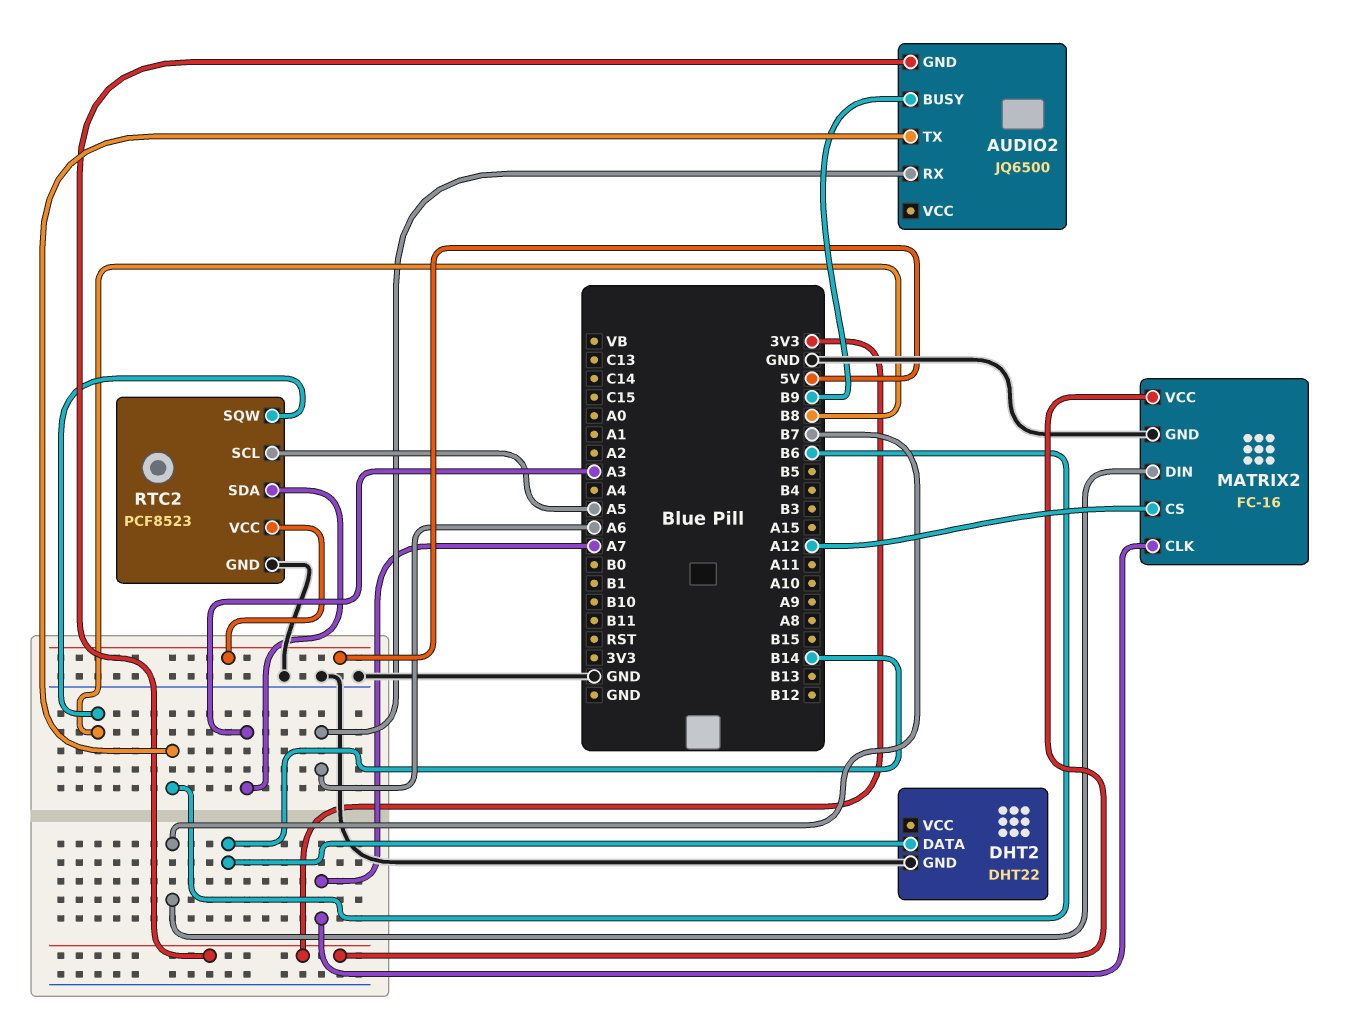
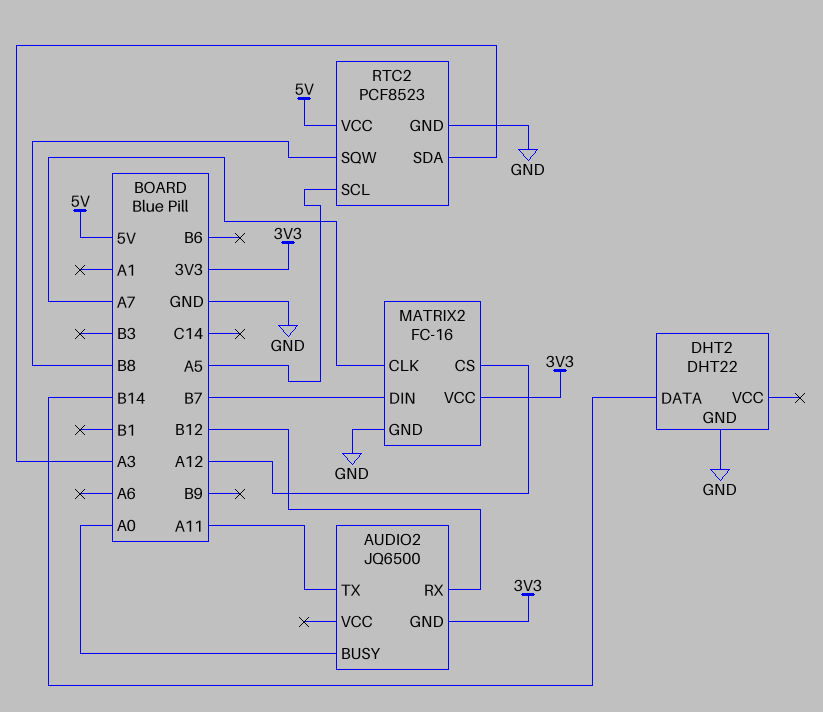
AUDIO2 pin BUSY: B9 -> A0
AUDIO2 pin RX: A6 -> B12
AUDIO2 pin TX: B6 -> A11

